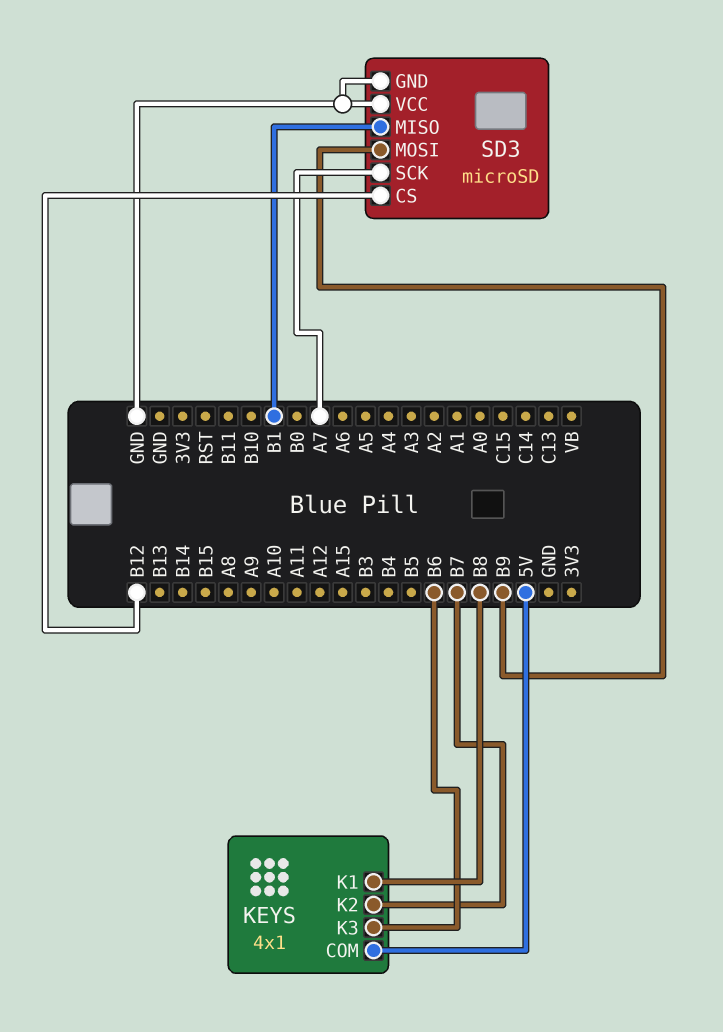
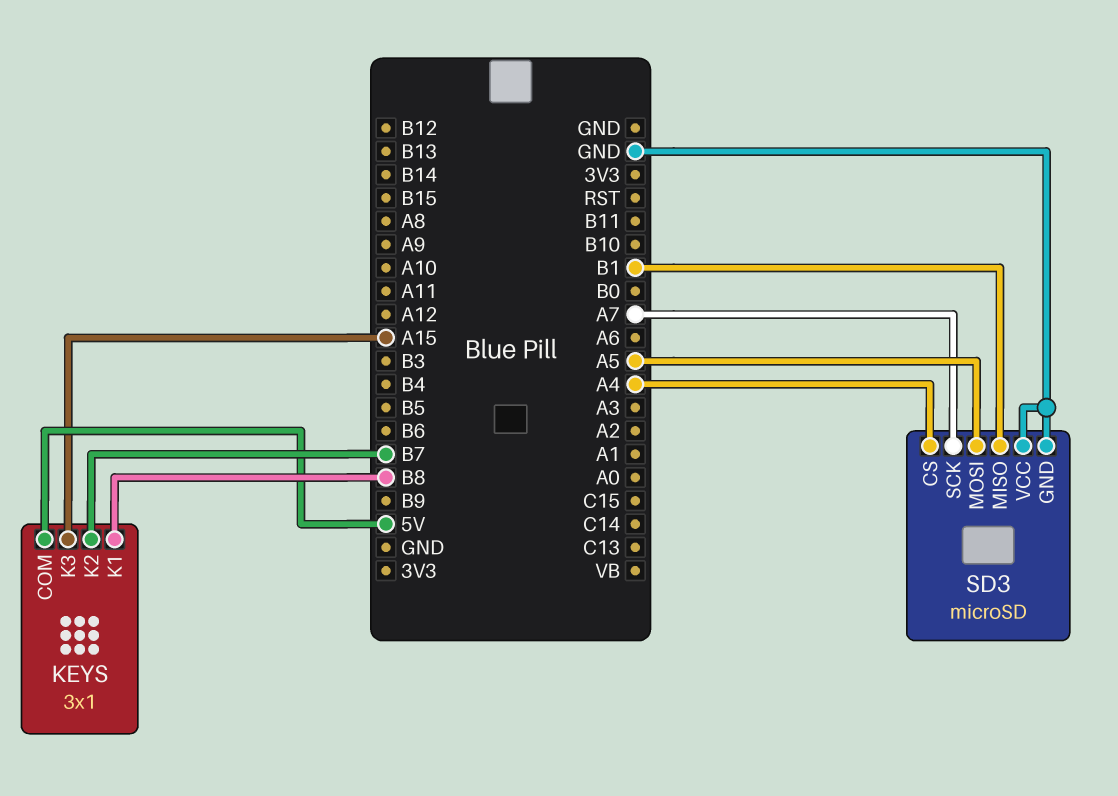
KEYS: 4x1 -> 3x1
KEYS pin K3: B6 -> A15
SD3 pin CS: B12 -> A4
SD3 pin MOSI: B9 -> A5

